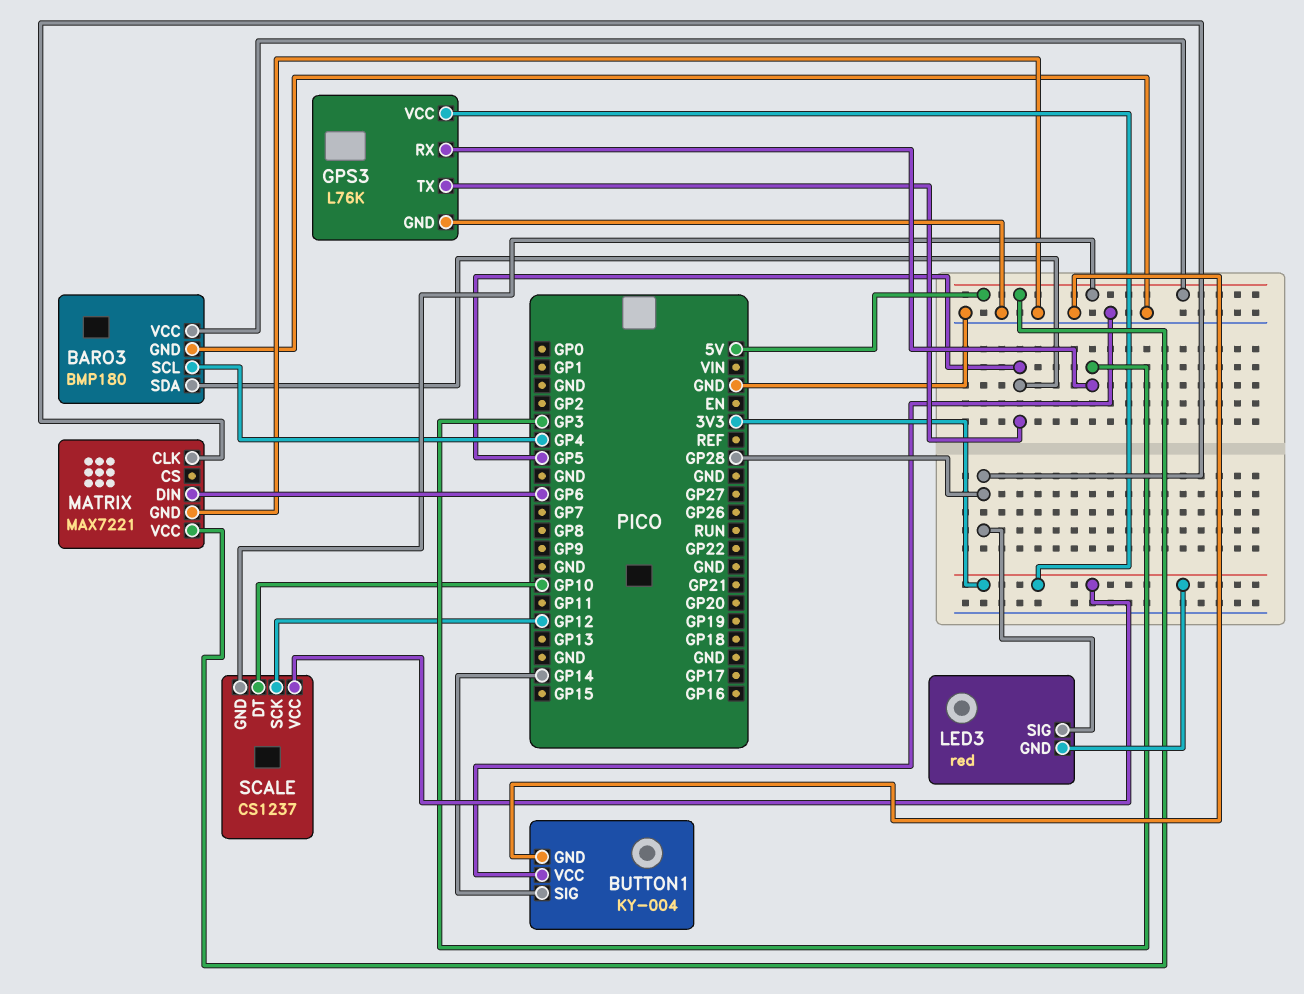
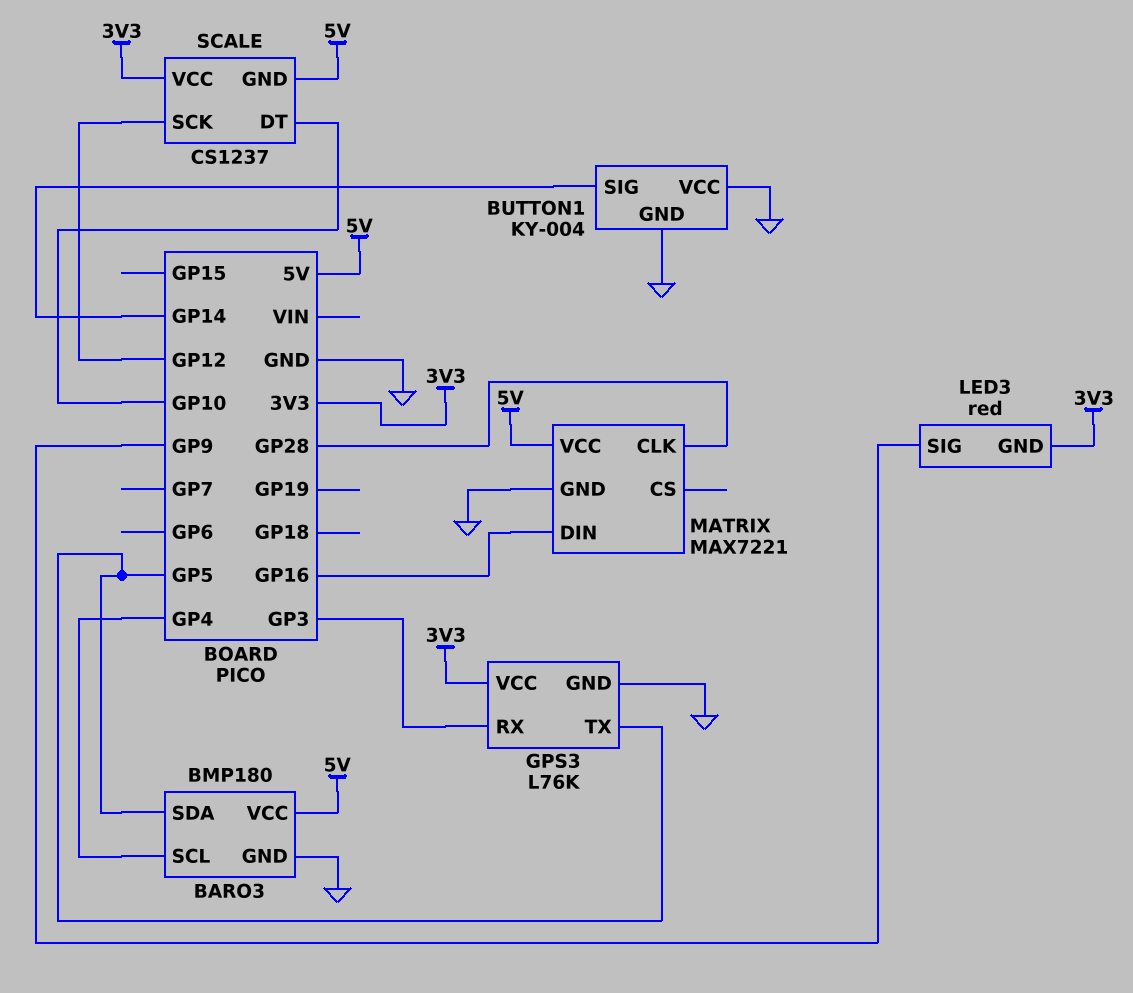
LED3 pin SIG: GP28 -> GP9
MATRIX pin DIN: GP6 -> GP16

